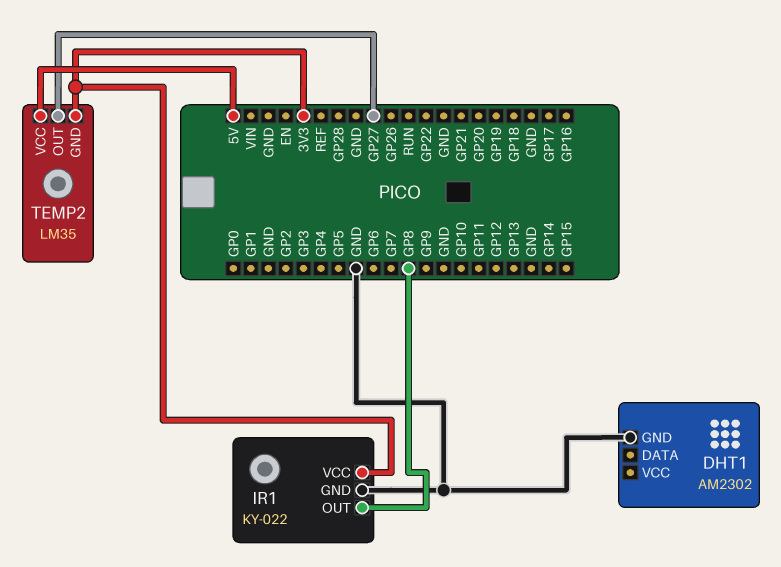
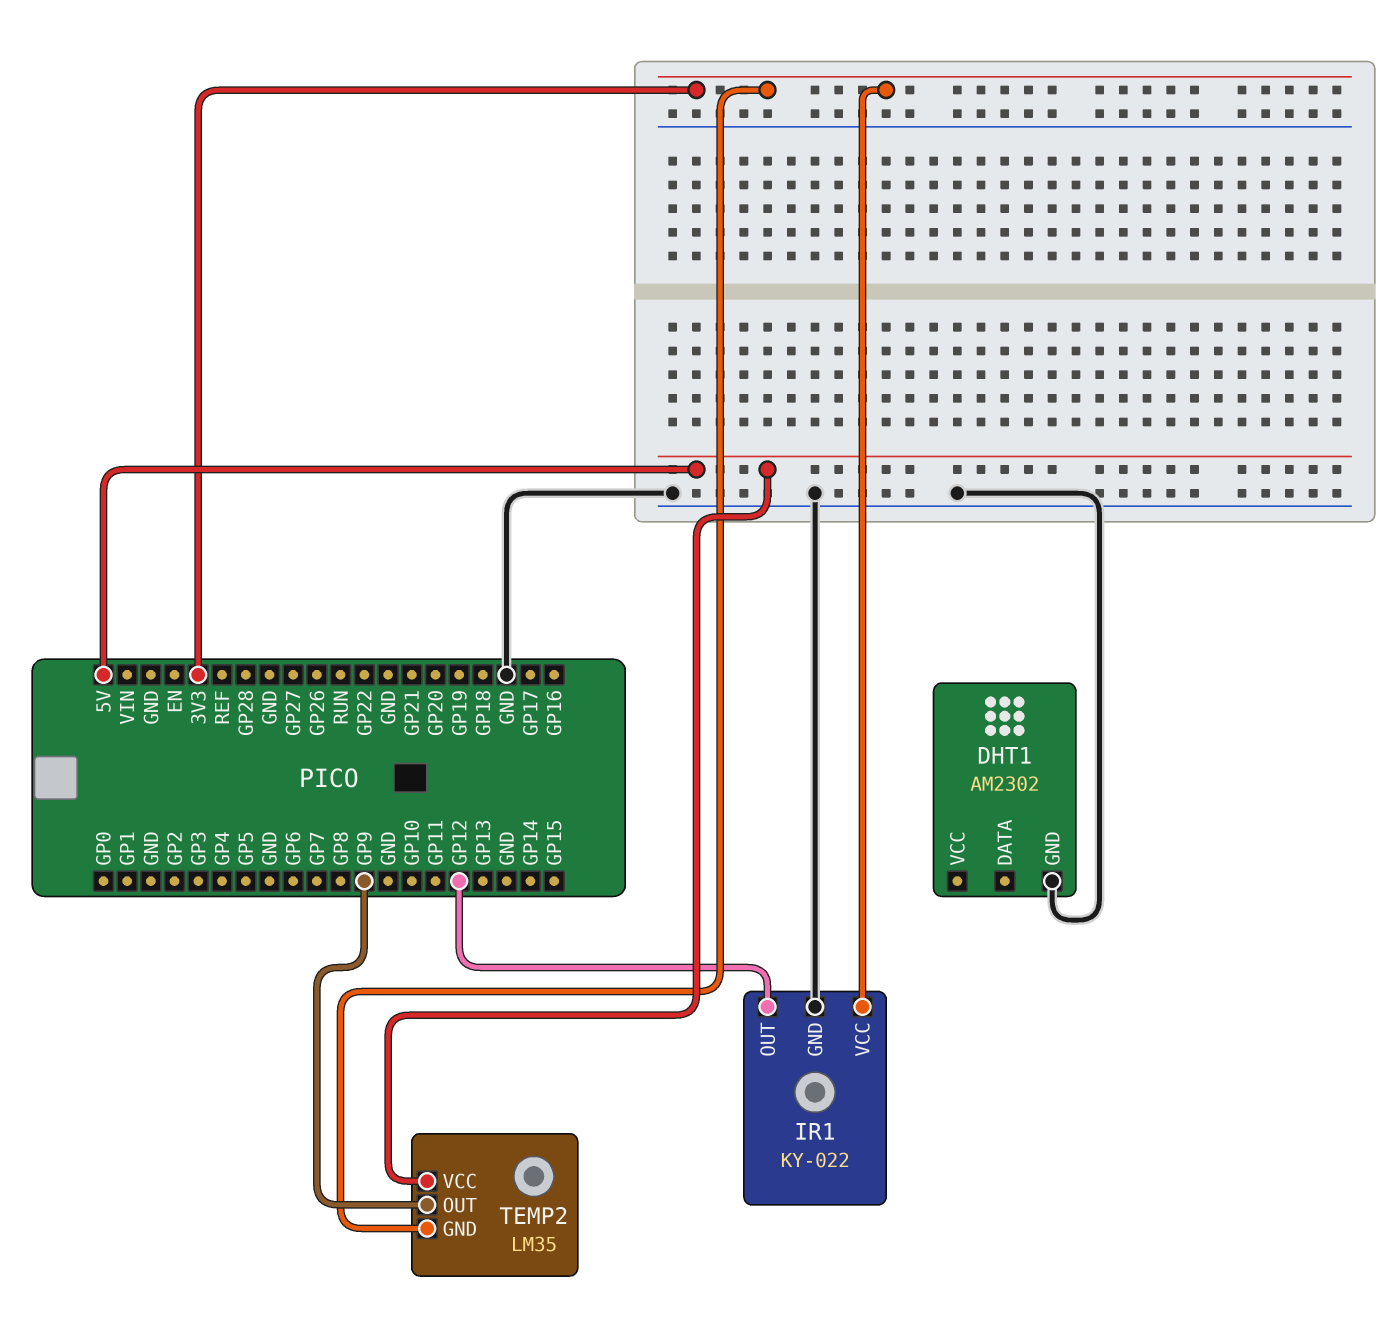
IR1 pin OUT: GP8 -> GP12
TEMP2 pin OUT: GP27 -> GP9

